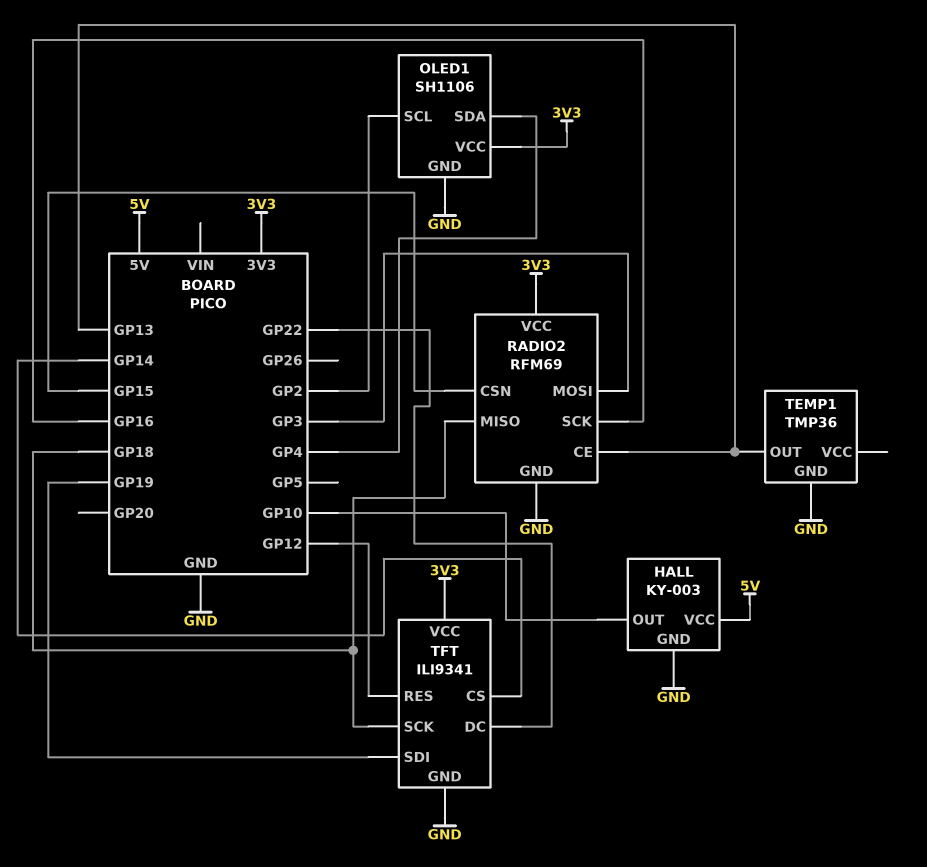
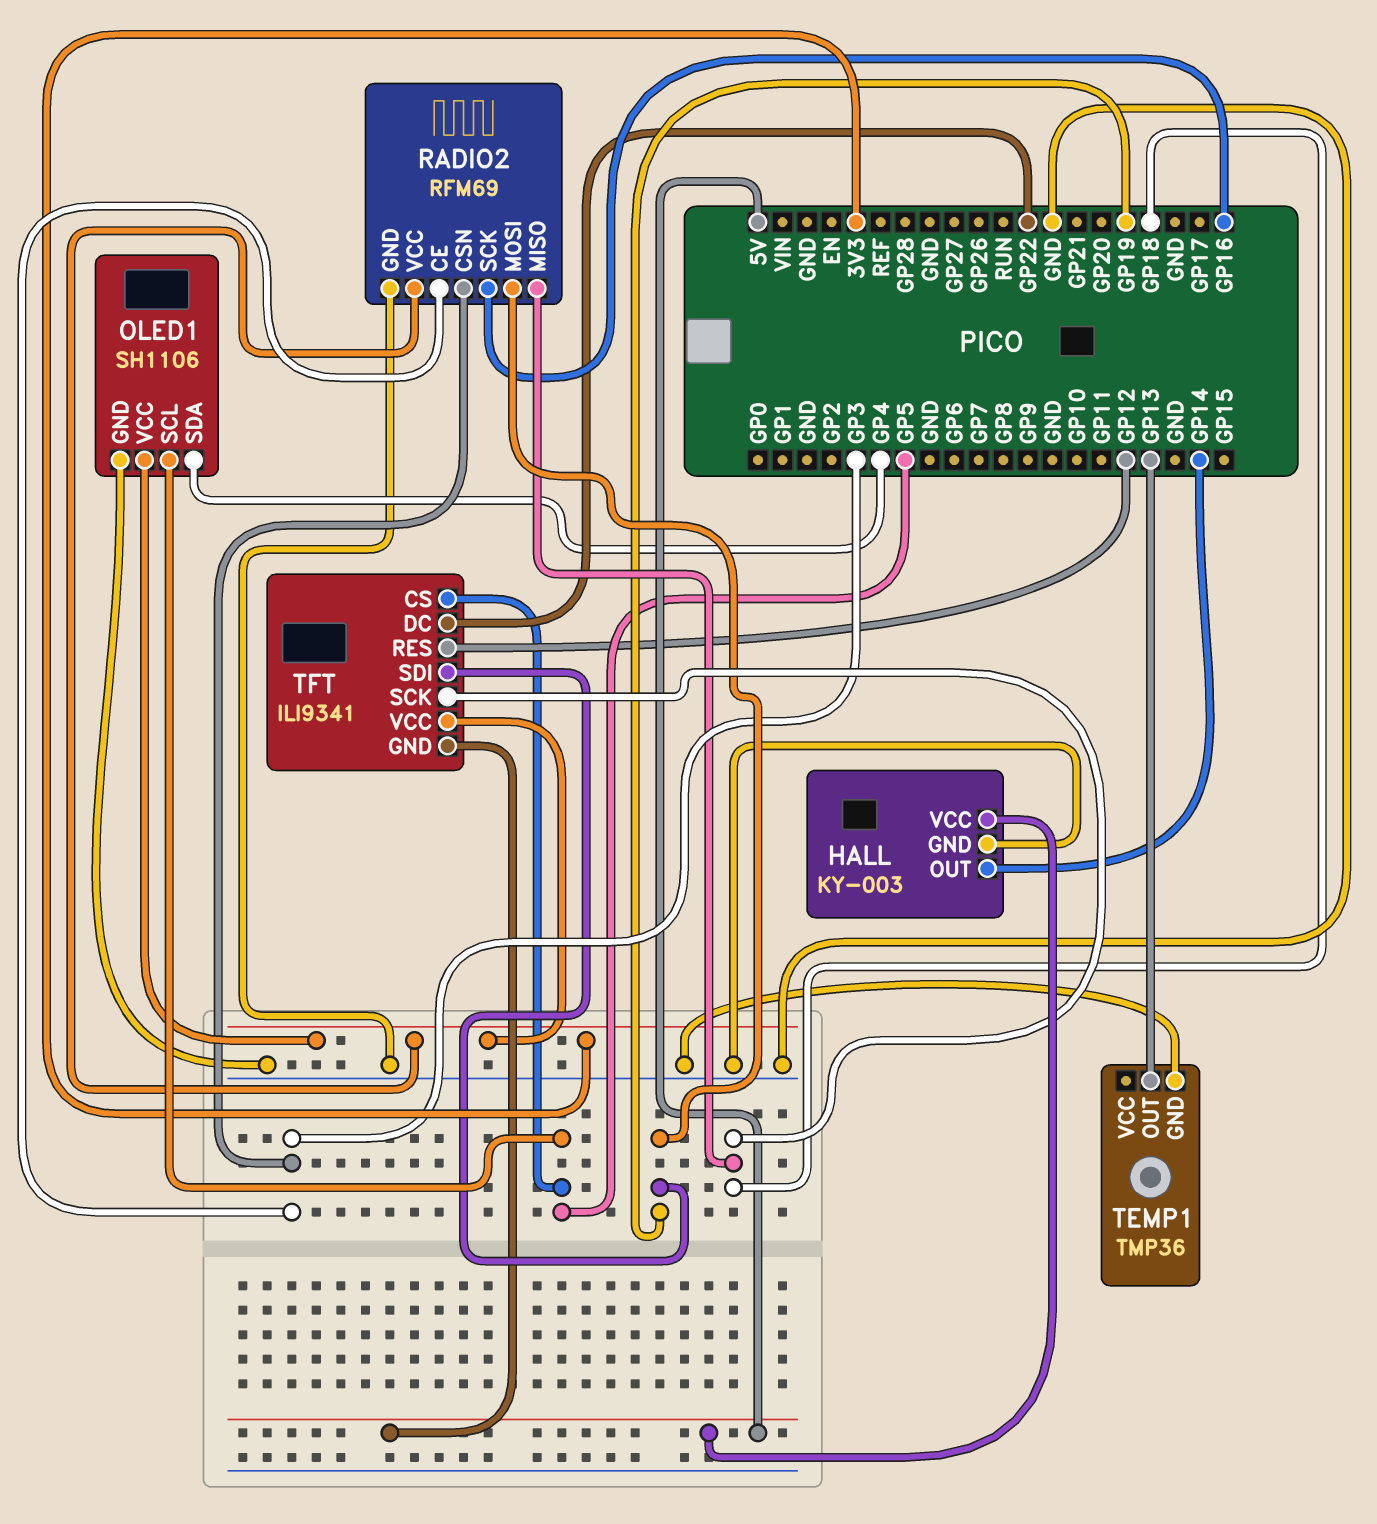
HALL pin OUT: GP10 -> GP14
OLED1 pin SCL: GP2 -> GP5
RADIO2 pin CE: GP13 -> GP3
RADIO2 pin CSN: GP15 -> GP3
RADIO2 pin MOSI: GP3 -> GP19
TFT pin CS: GP14 -> GP5
TFT pin GND: GND -> 5V

